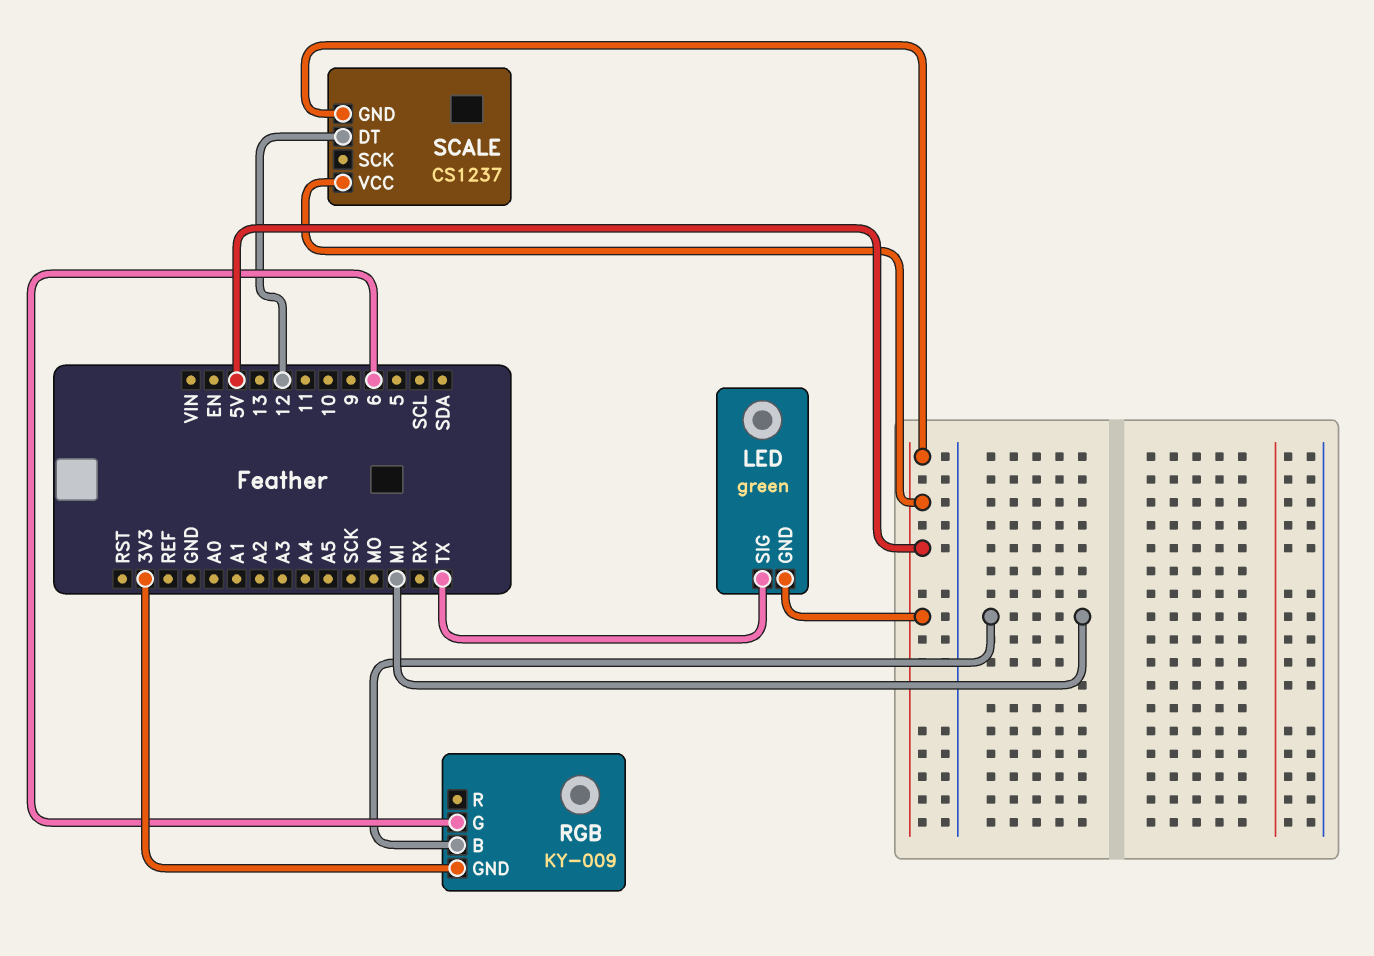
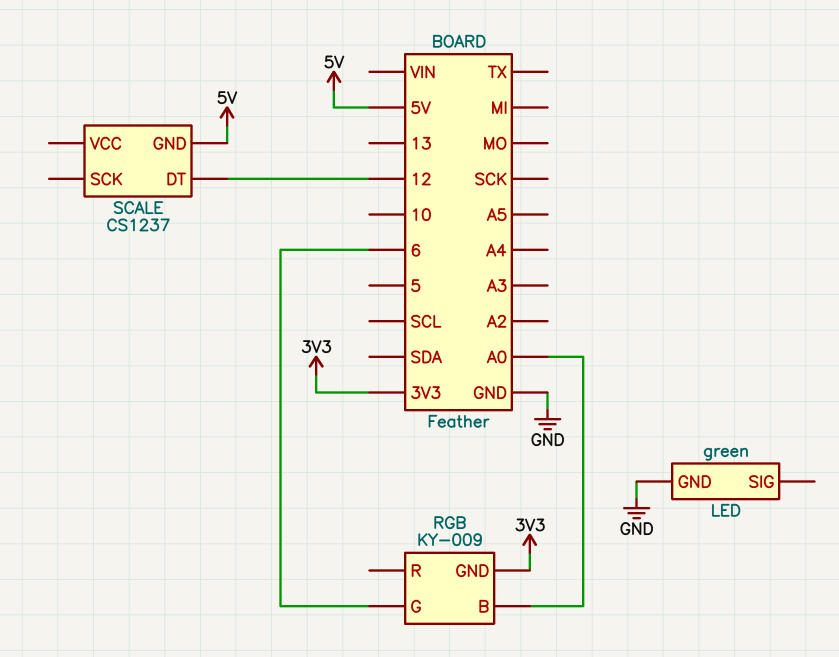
LED pin GND: 5V -> GND
LED pin SIG: TX -> none
RGB pin B: MI -> A0
SCALE pin VCC: 5V -> none

